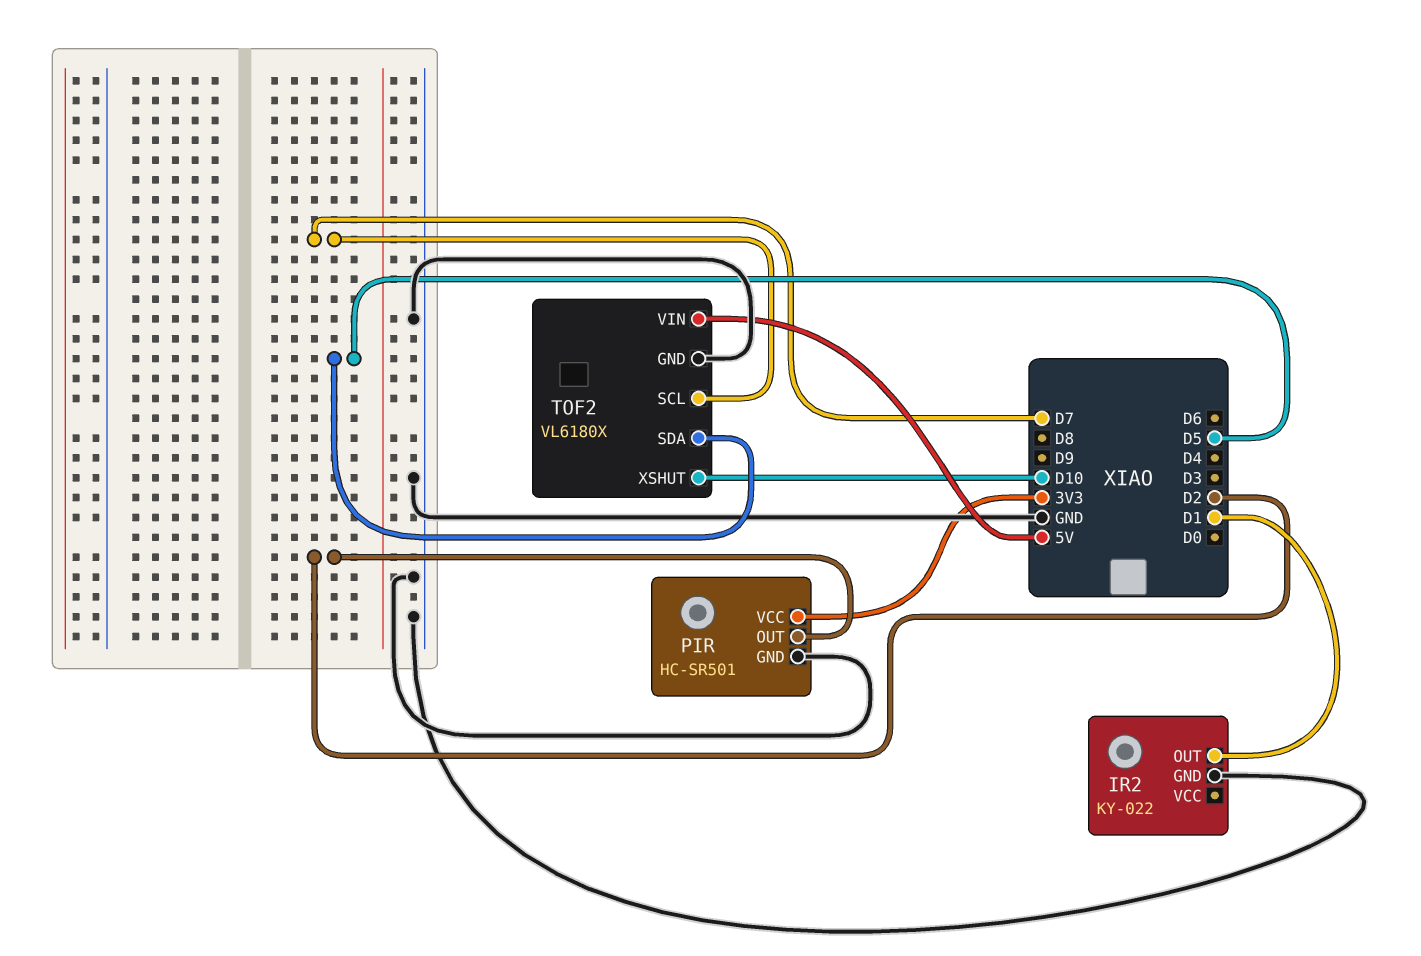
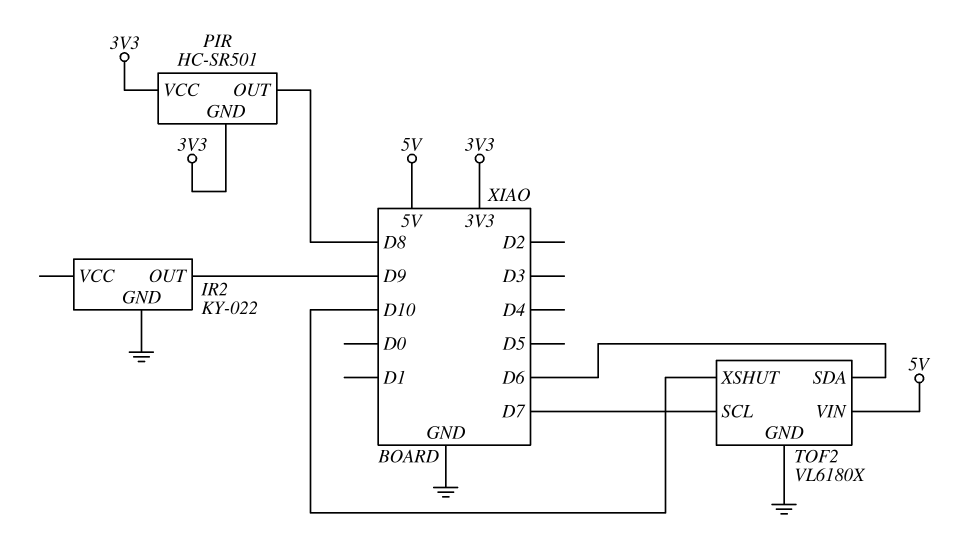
IR2 pin OUT: D1 -> D9
PIR pin GND: GND -> 3V3
PIR pin OUT: D2 -> D8
TOF2 pin SDA: D5 -> D6

